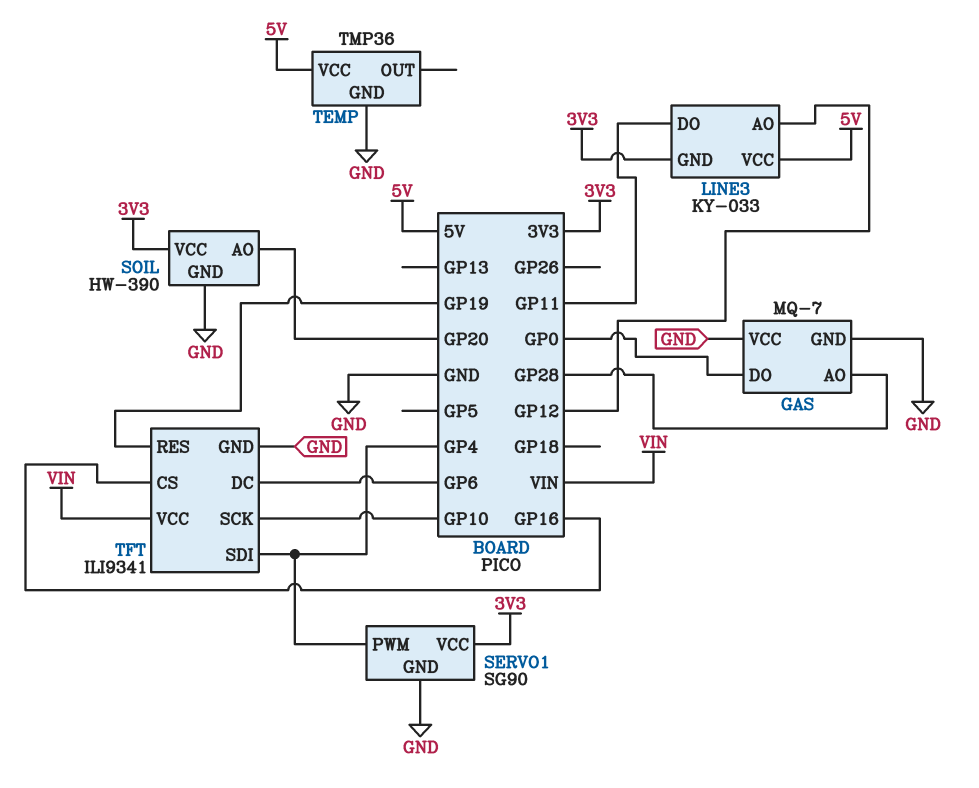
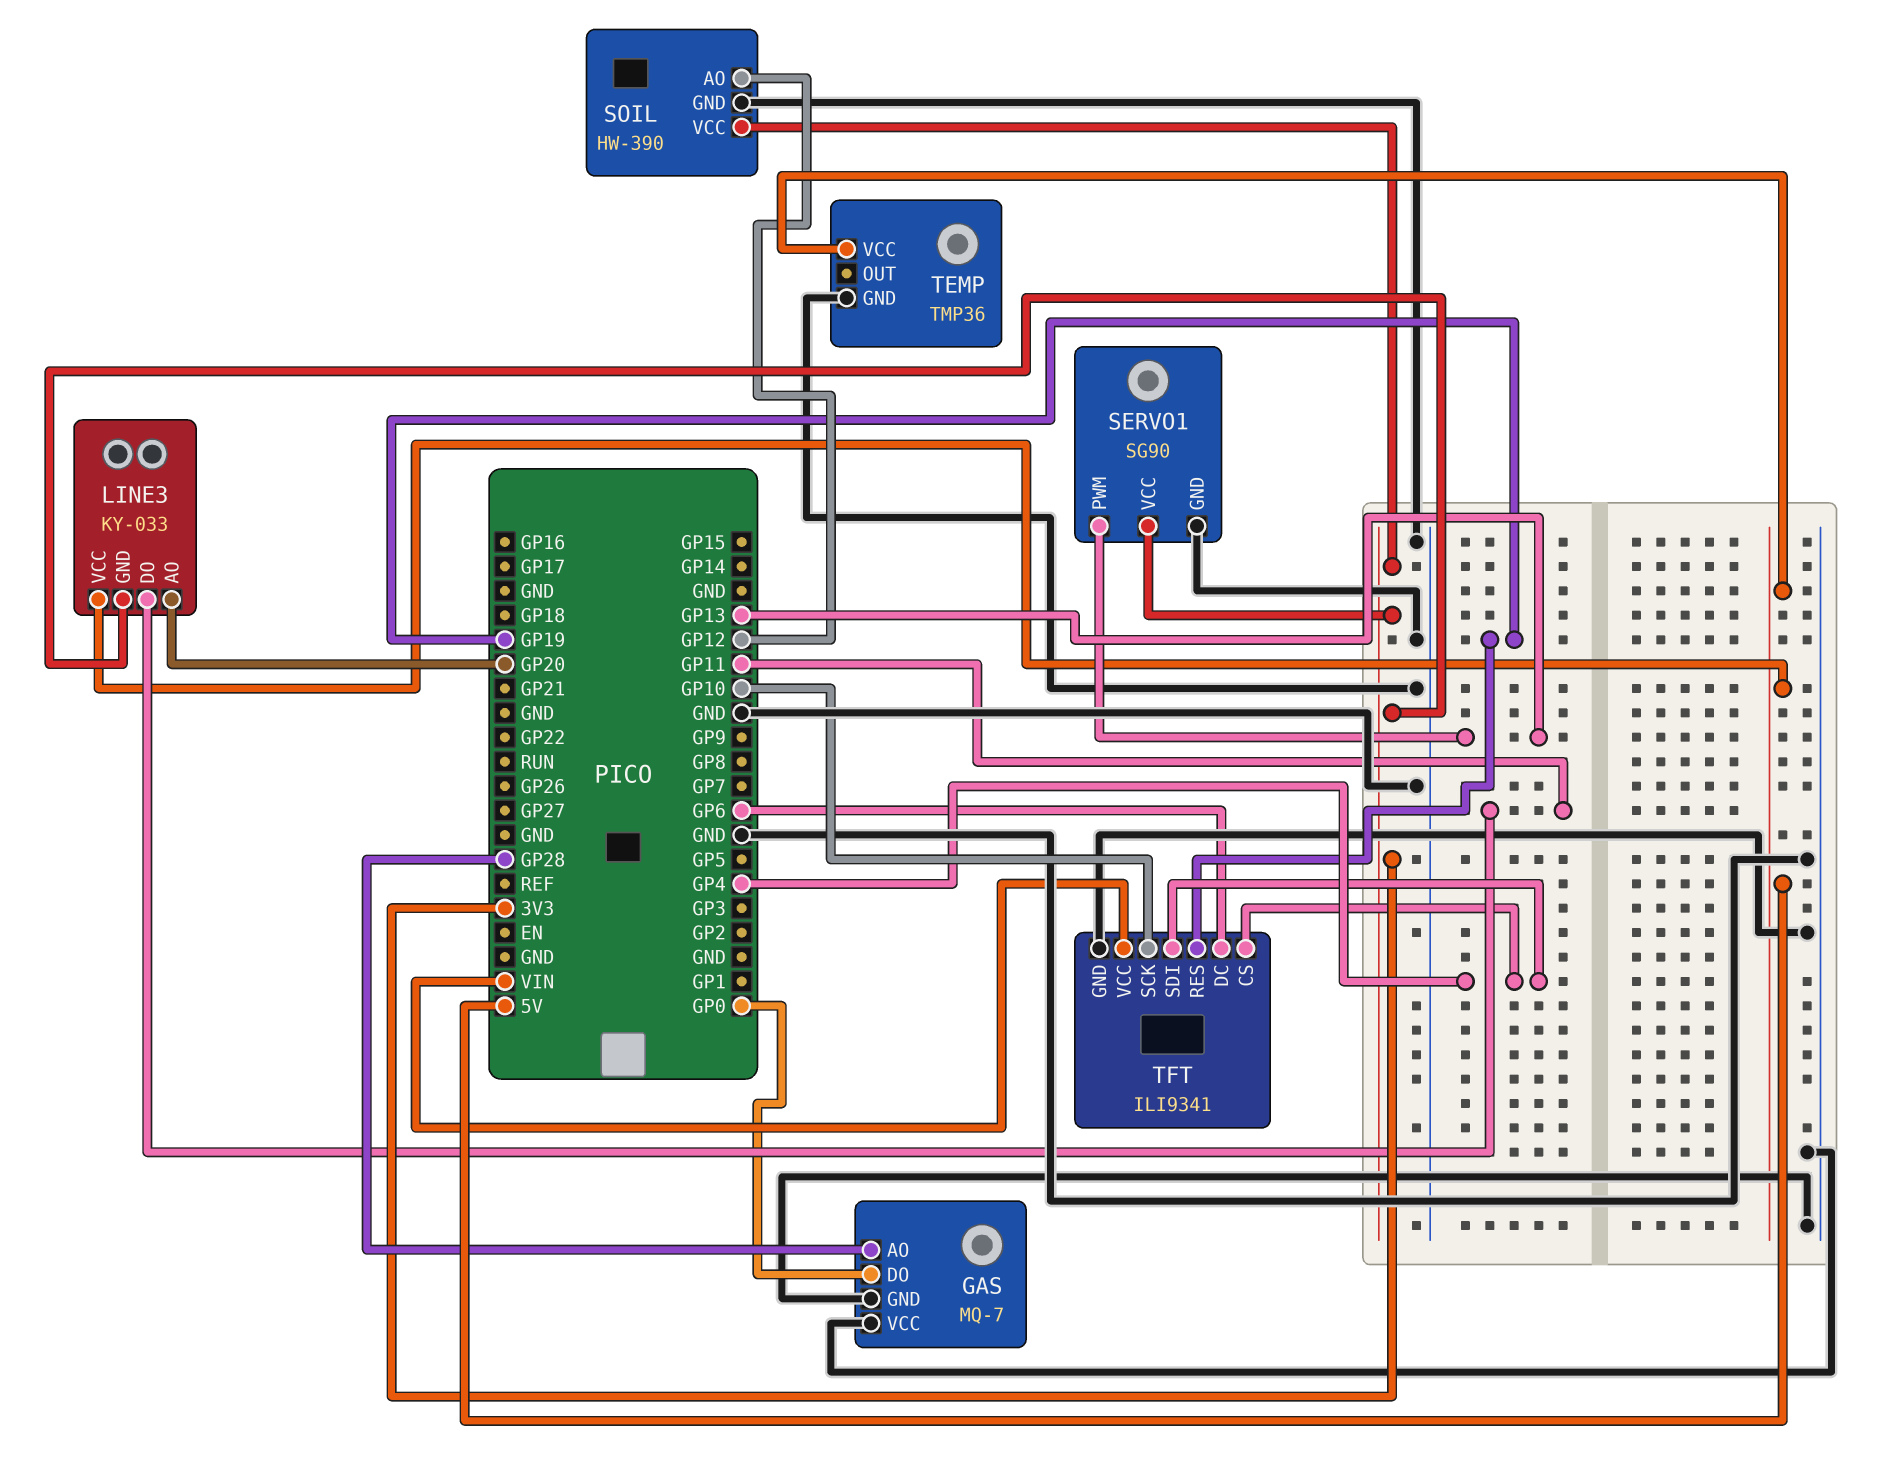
LINE3 pin AO: GP12 -> GP20
SERVO1 pin PWM: GP4 -> GP13
SOIL pin AO: GP20 -> GP12
TFT pin CS: GP16 -> GP4

